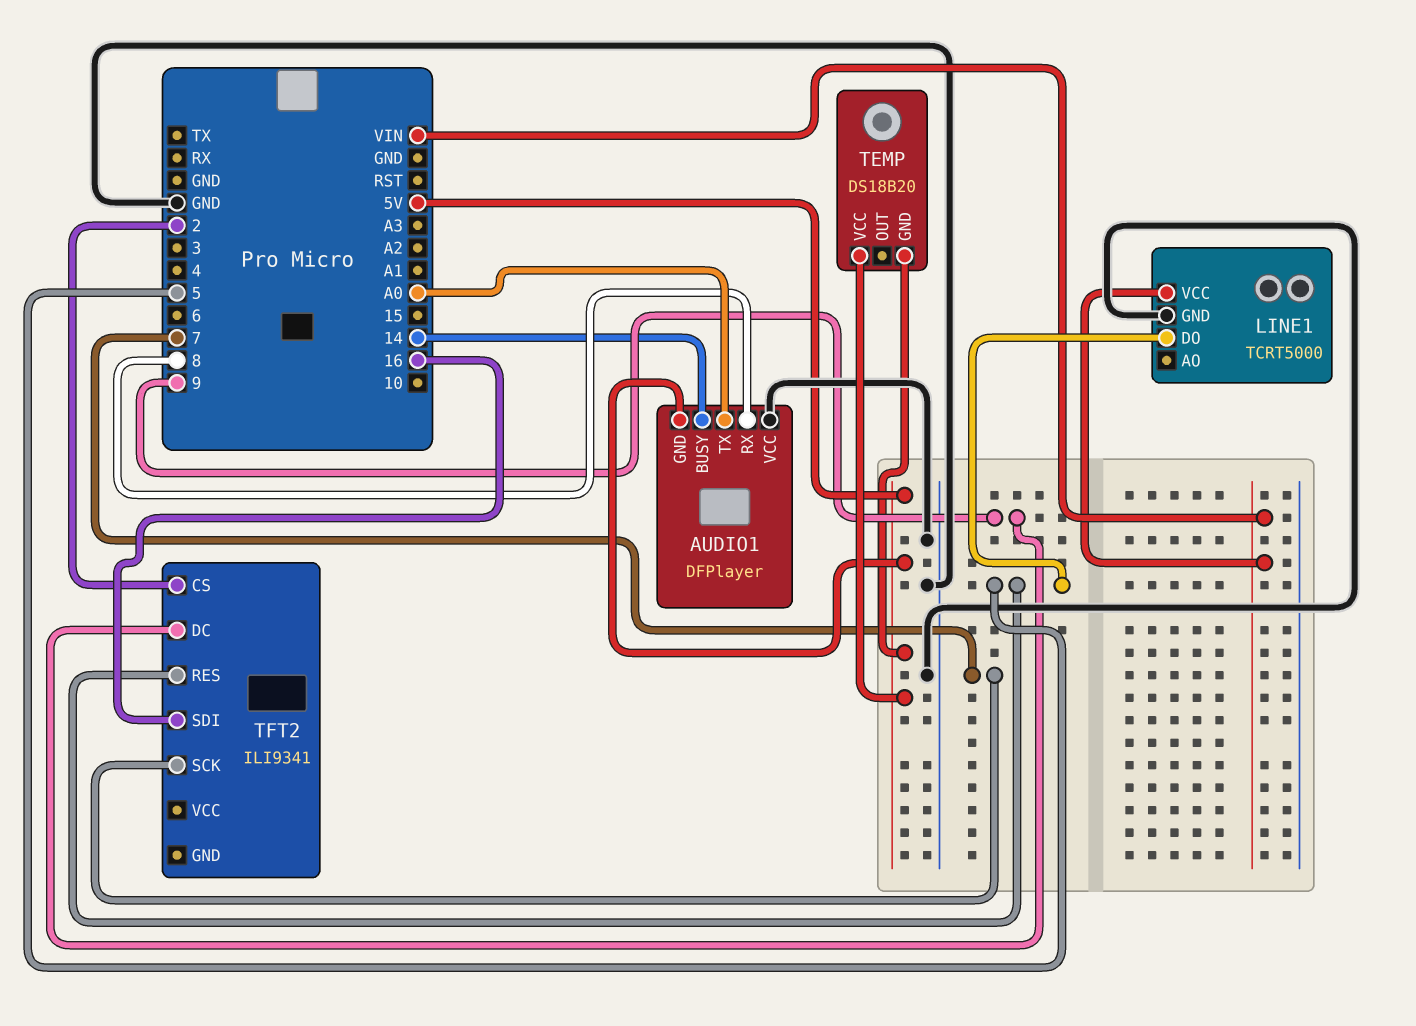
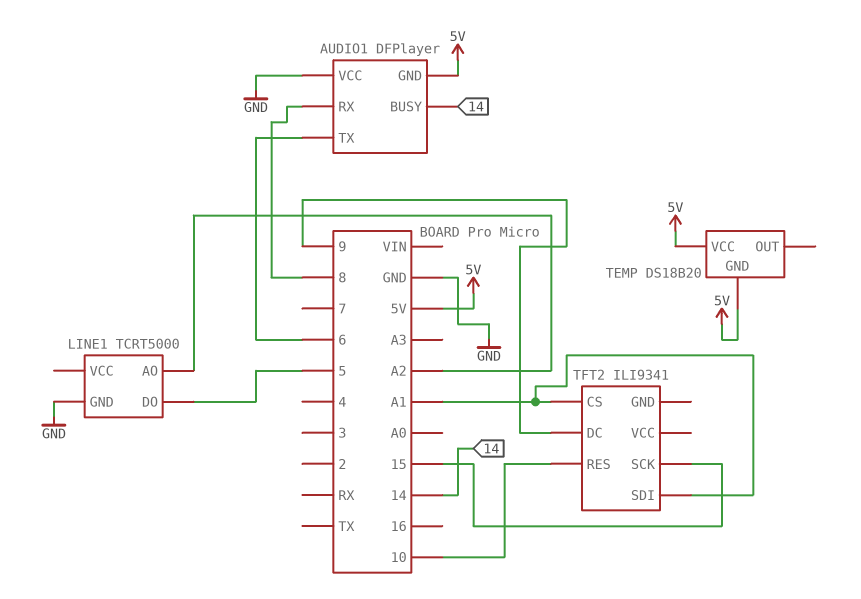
AUDIO1 pin TX: A0 -> 6
LINE1 pin AO: none -> A2
LINE1 pin VCC: VIN -> none
TFT2 pin CS: 2 -> A1
TFT2 pin RES: 5 -> 10
TFT2 pin SCK: 7 -> 15
TFT2 pin SDI: 16 -> A1

